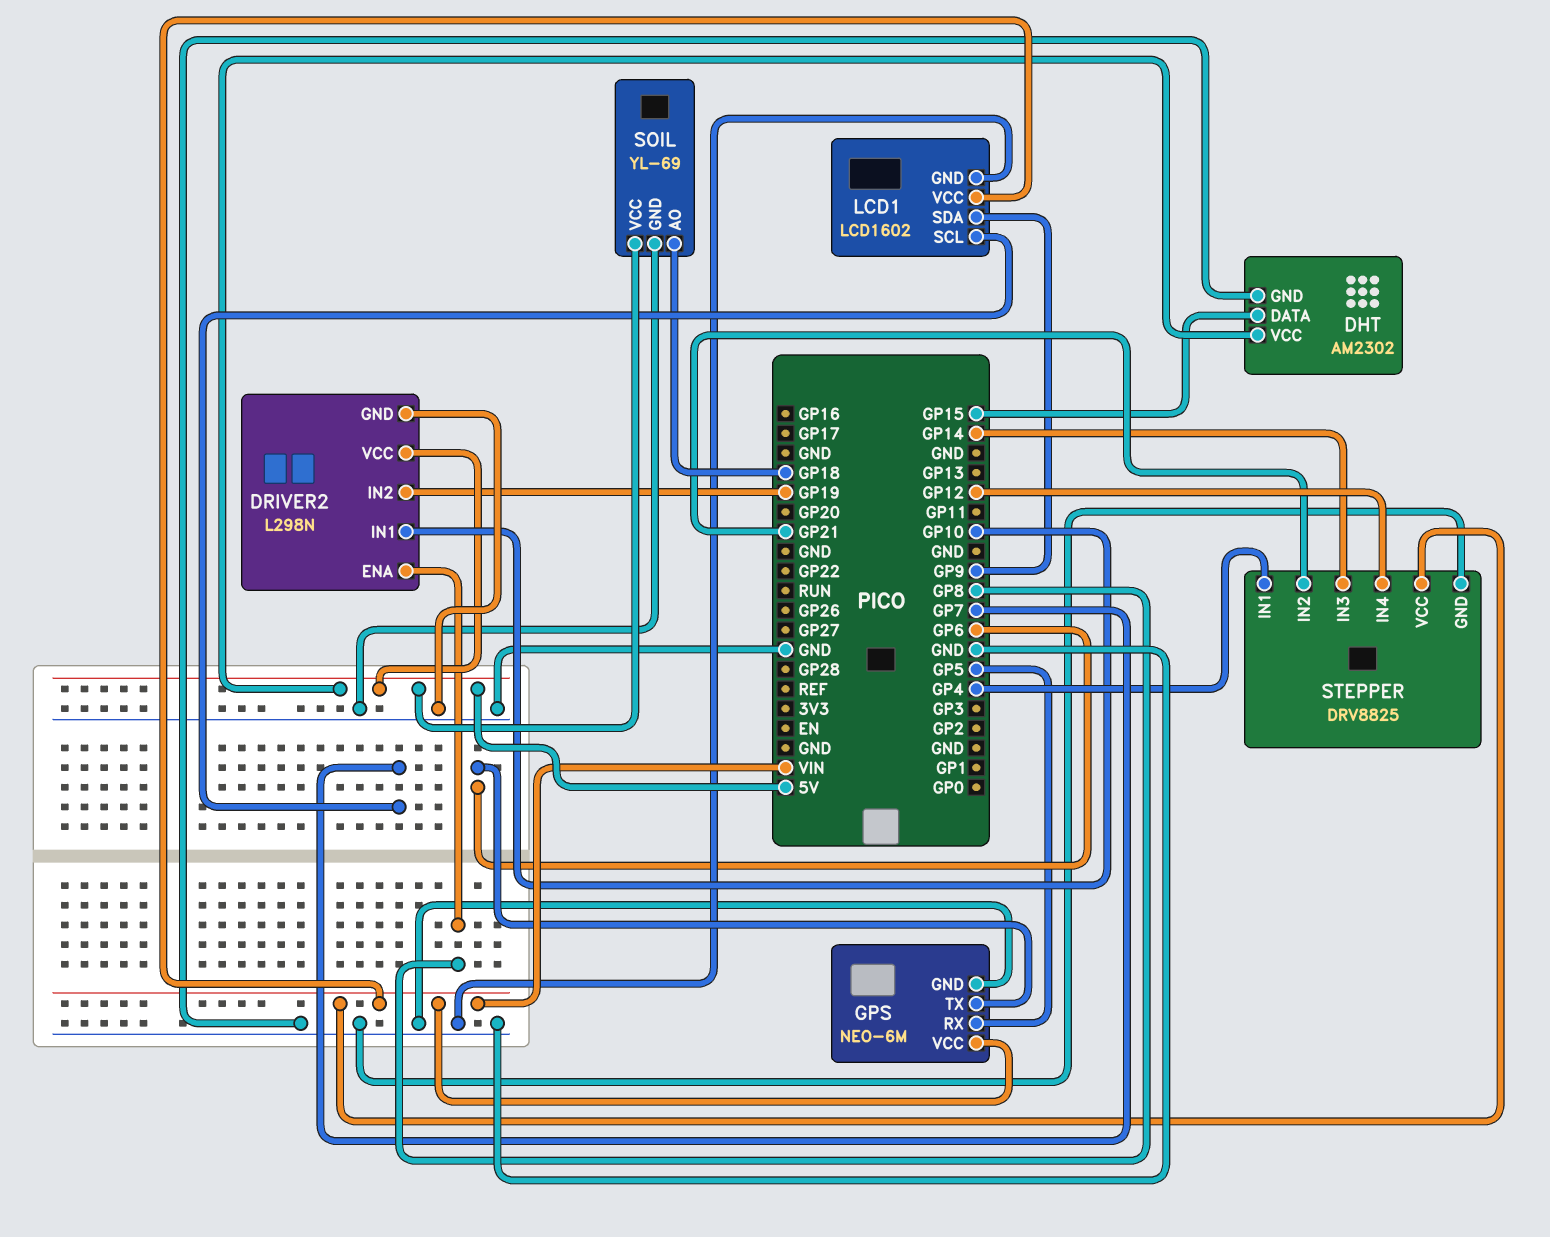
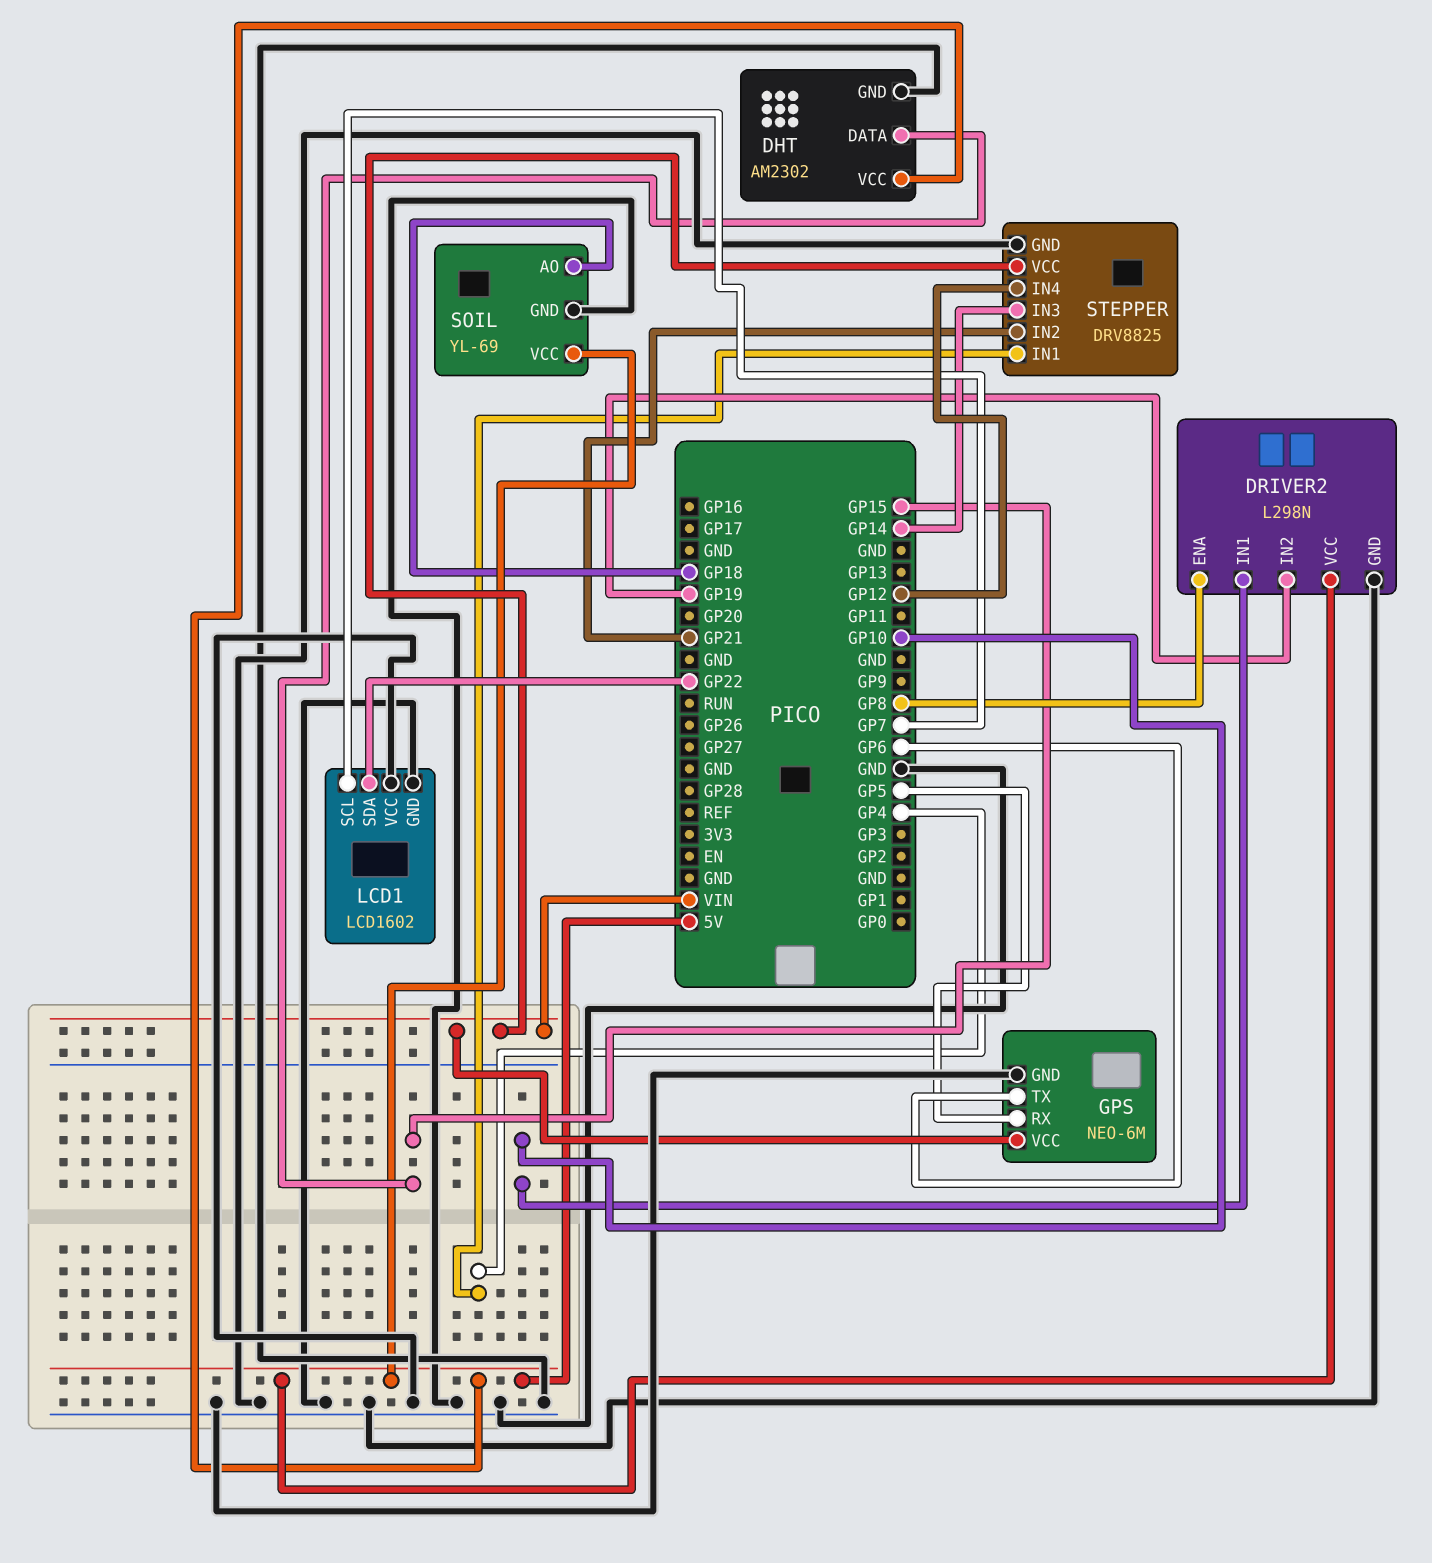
LCD1 pin SDA: GP9 -> GP22
LCD1 pin VCC: VIN -> GND

